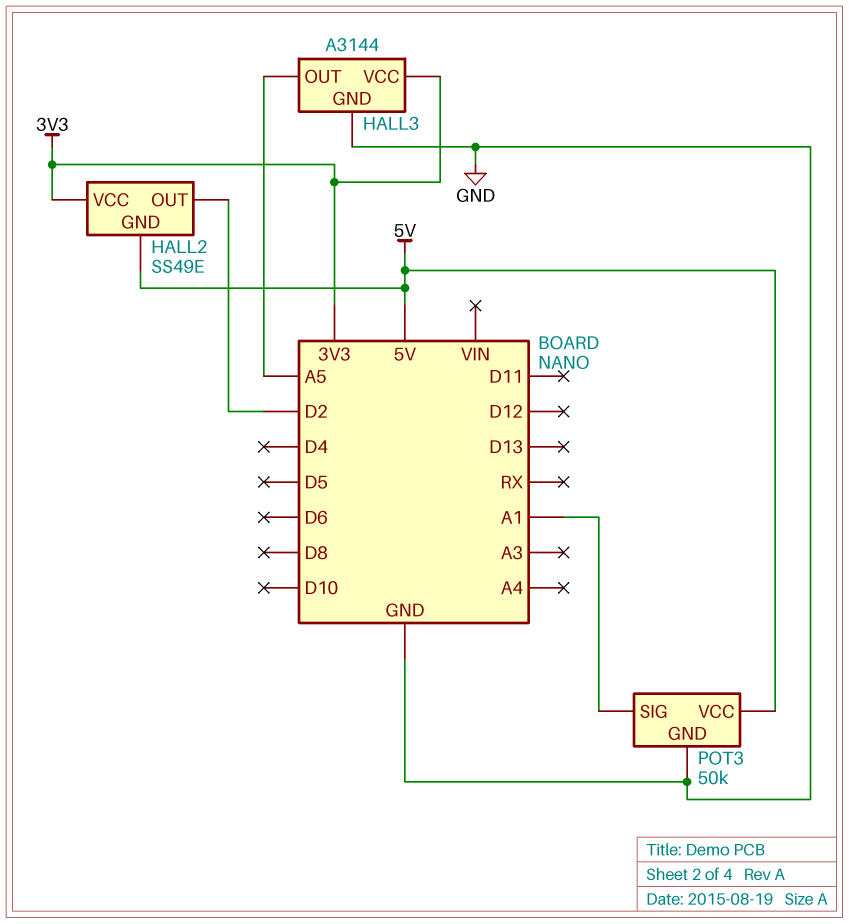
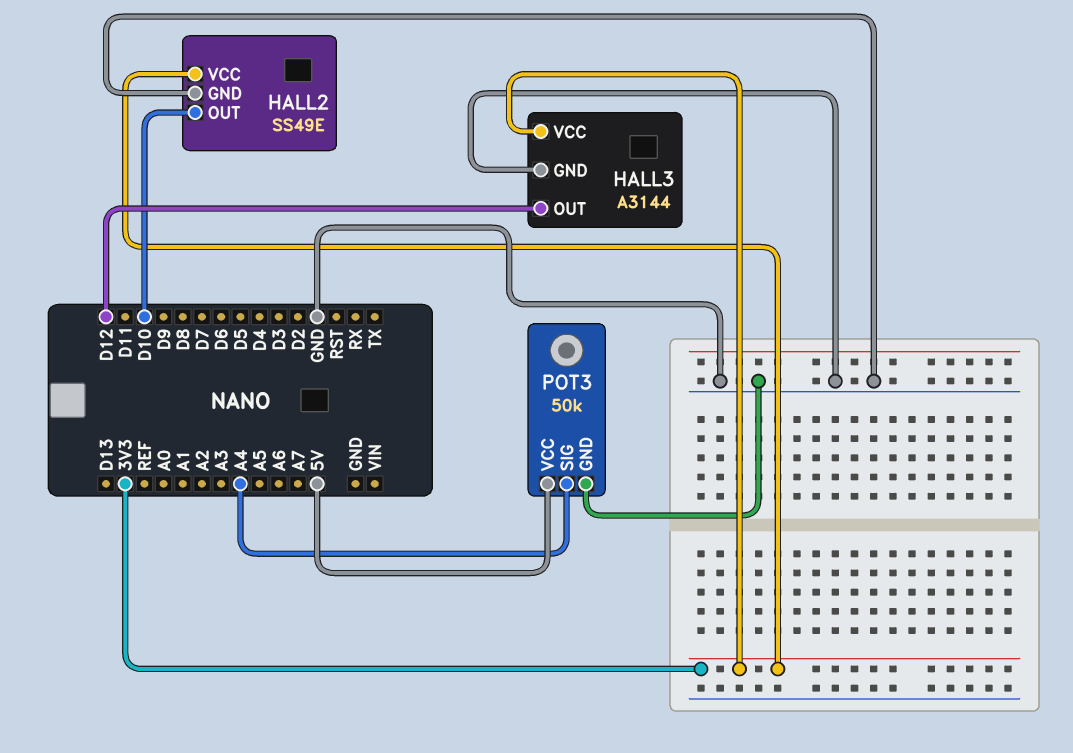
HALL2 pin GND: 5V -> GND
HALL2 pin OUT: D2 -> D10
HALL3 pin OUT: A5 -> D12
POT3 pin SIG: A1 -> A4

